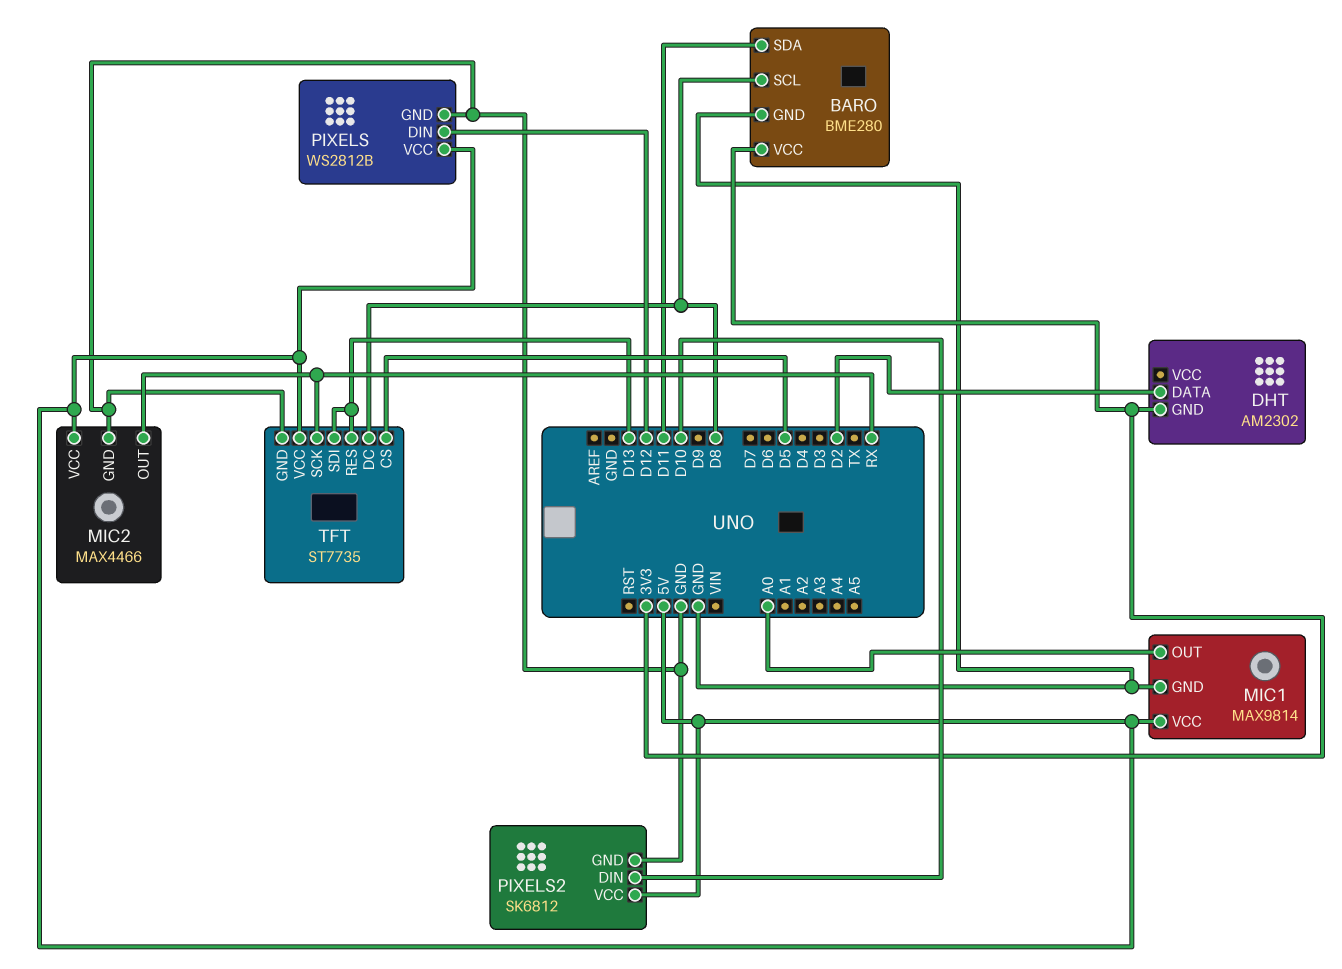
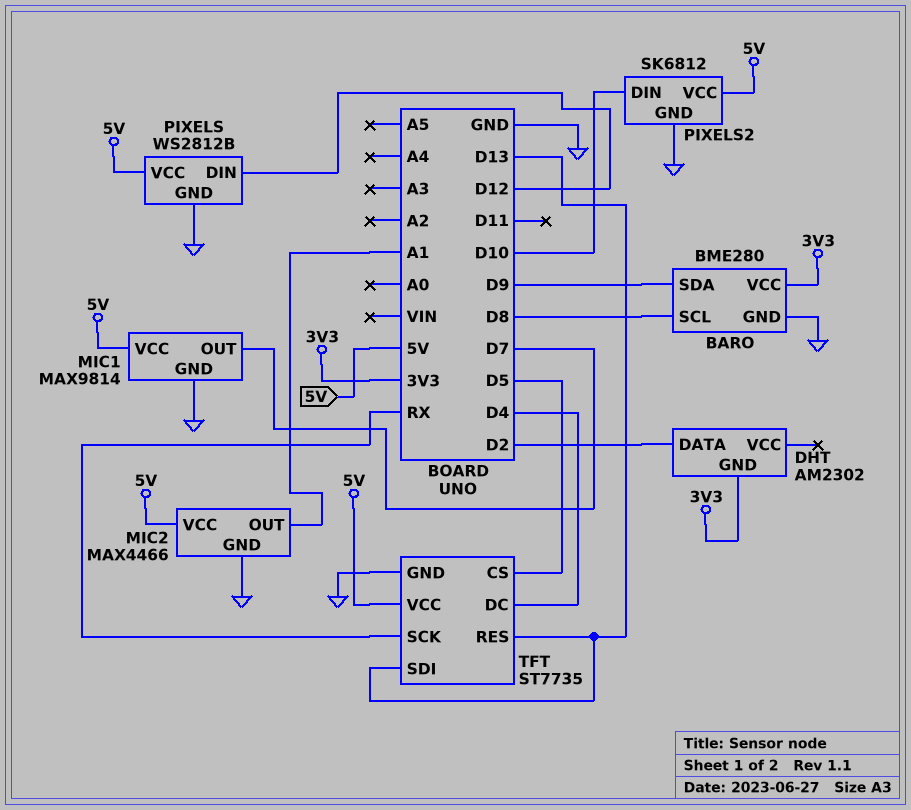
BARO pin SDA: D11 -> D9
MIC1 pin OUT: A0 -> D7
MIC2 pin OUT: RX -> A1
TFT pin DC: D8 -> D4

